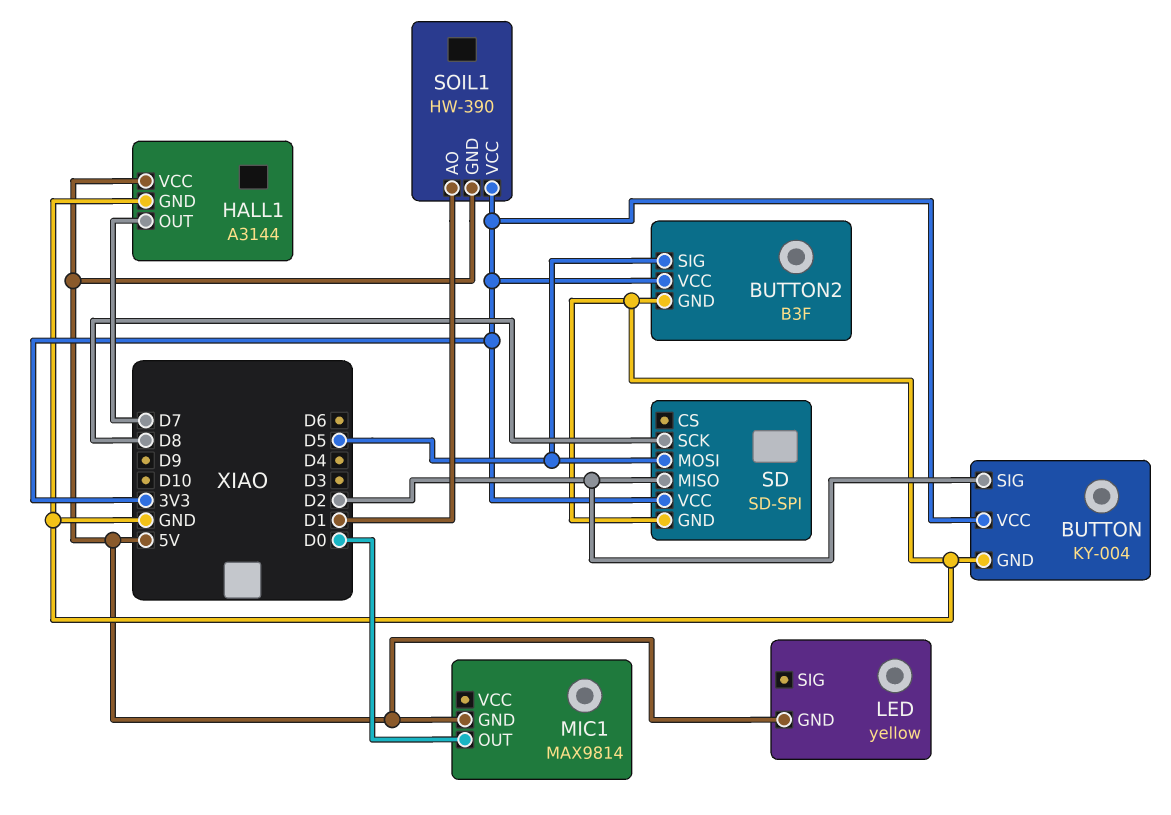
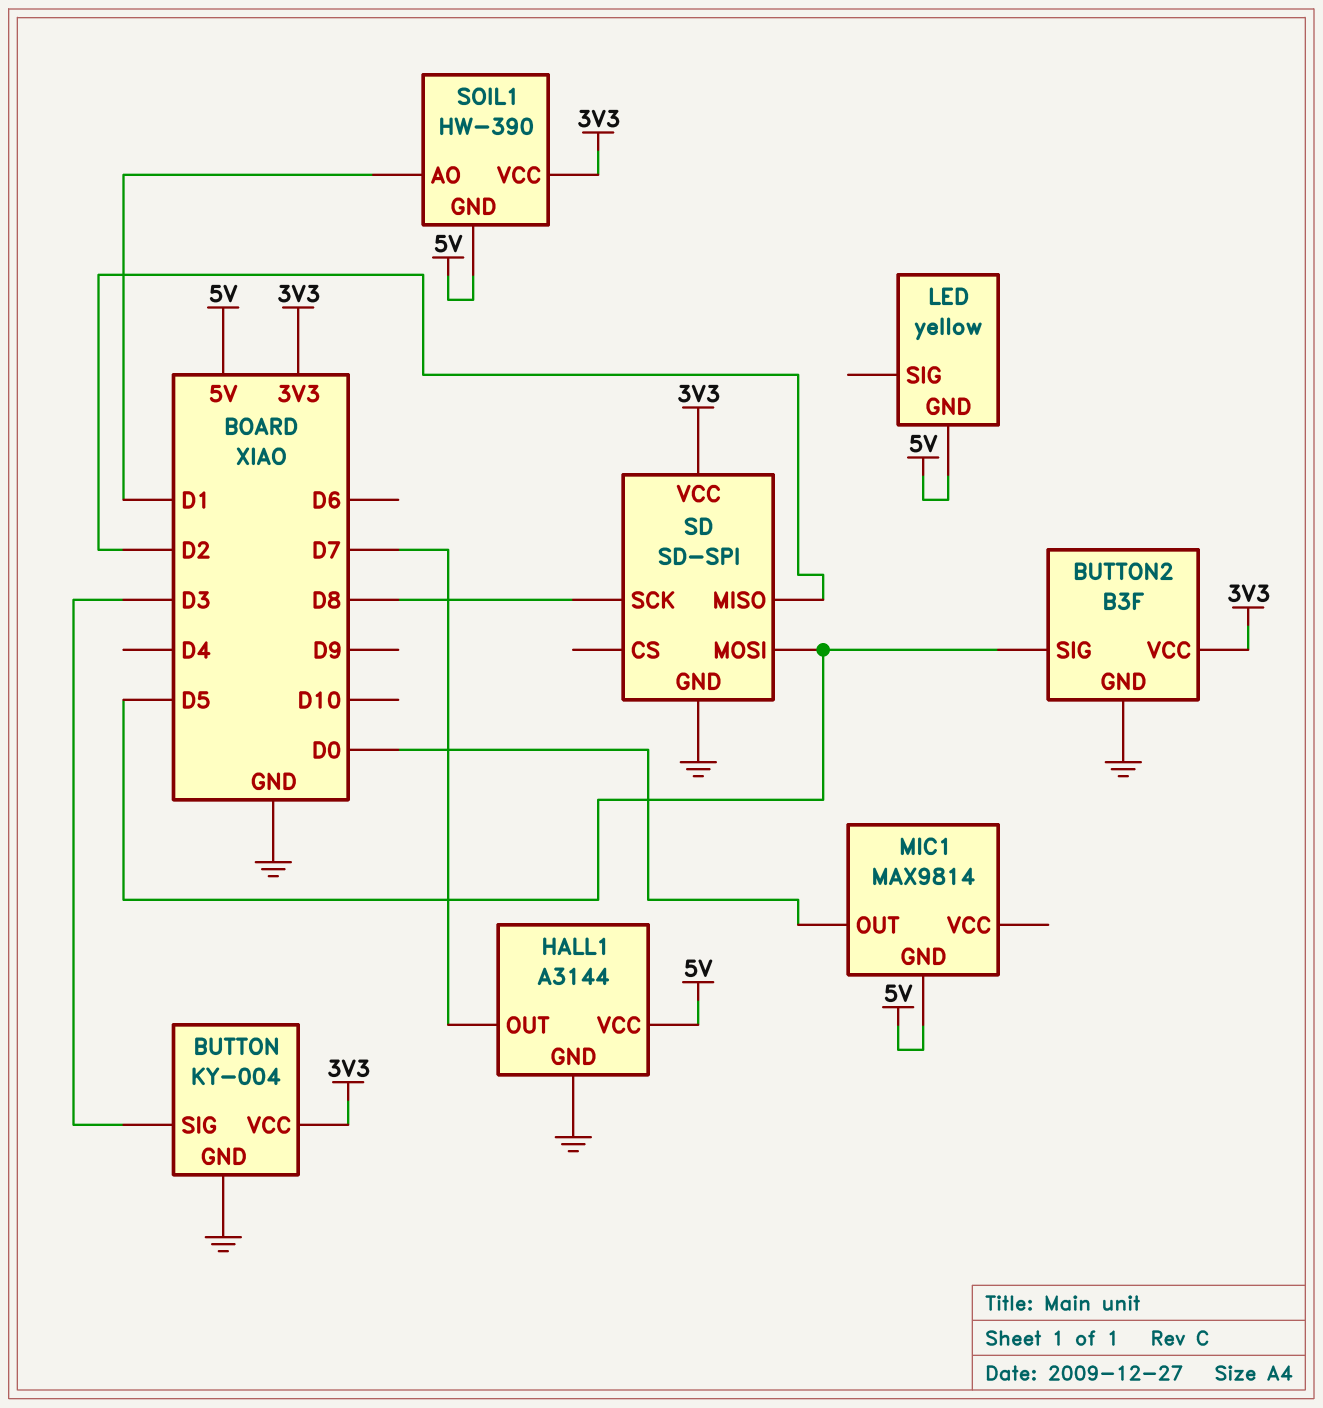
BUTTON pin SIG: D2 -> D3

